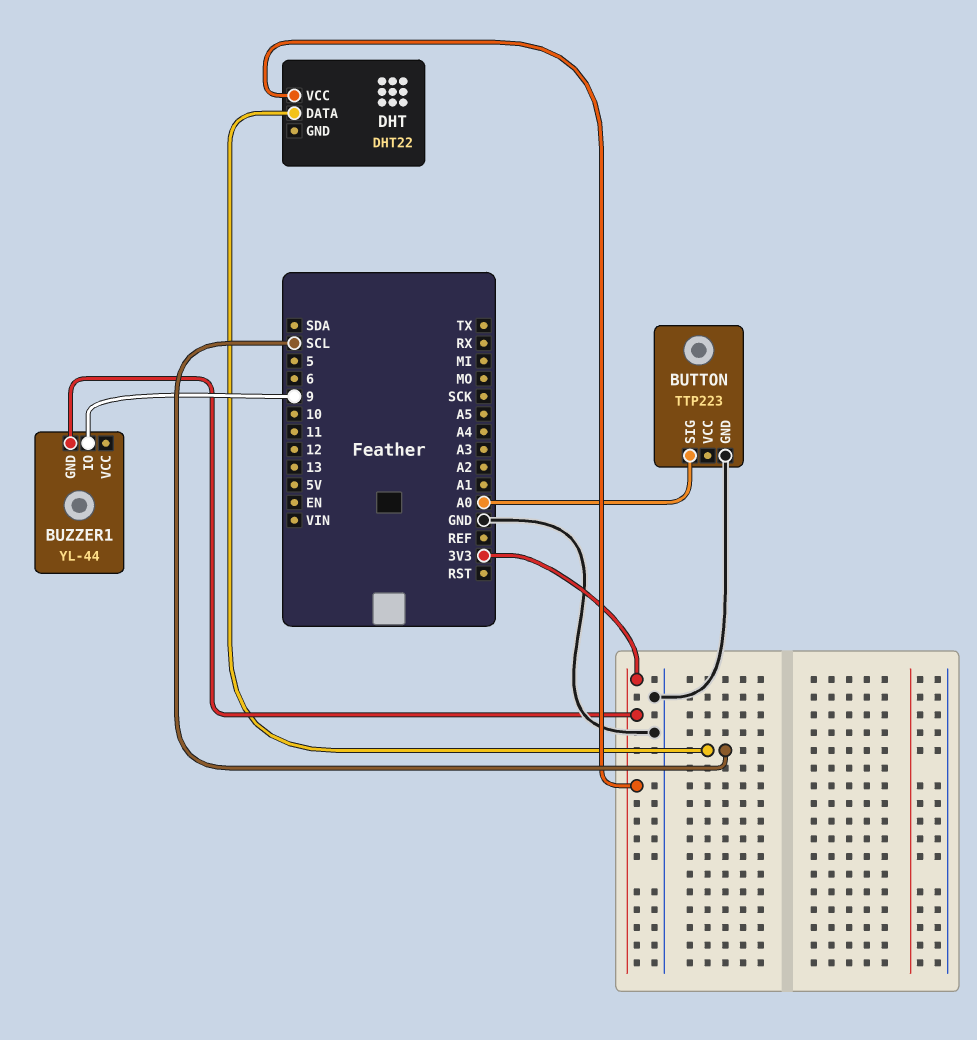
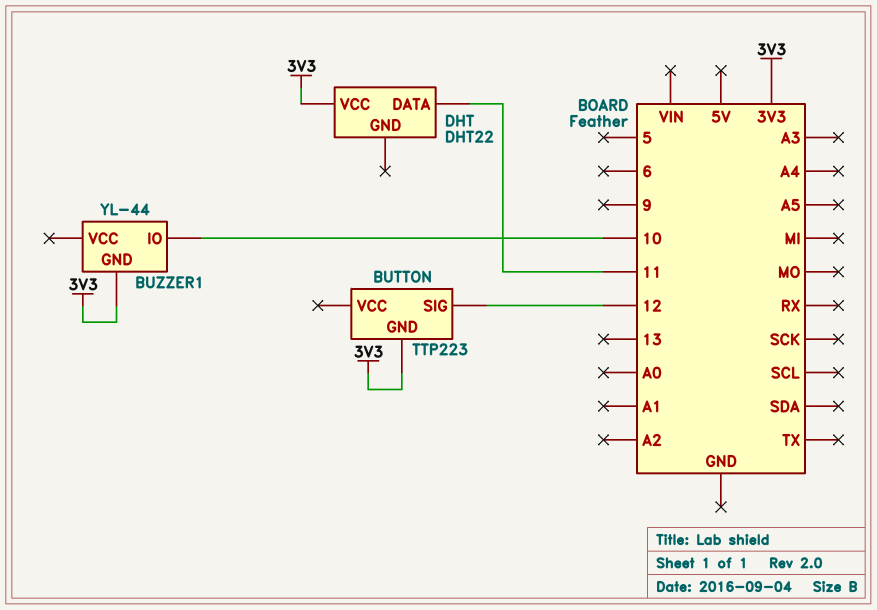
BUTTON pin GND: GND -> 3V3
BUTTON pin SIG: A0 -> 12
BUZZER1 pin IO: 9 -> 10
DHT pin DATA: SCL -> 11

